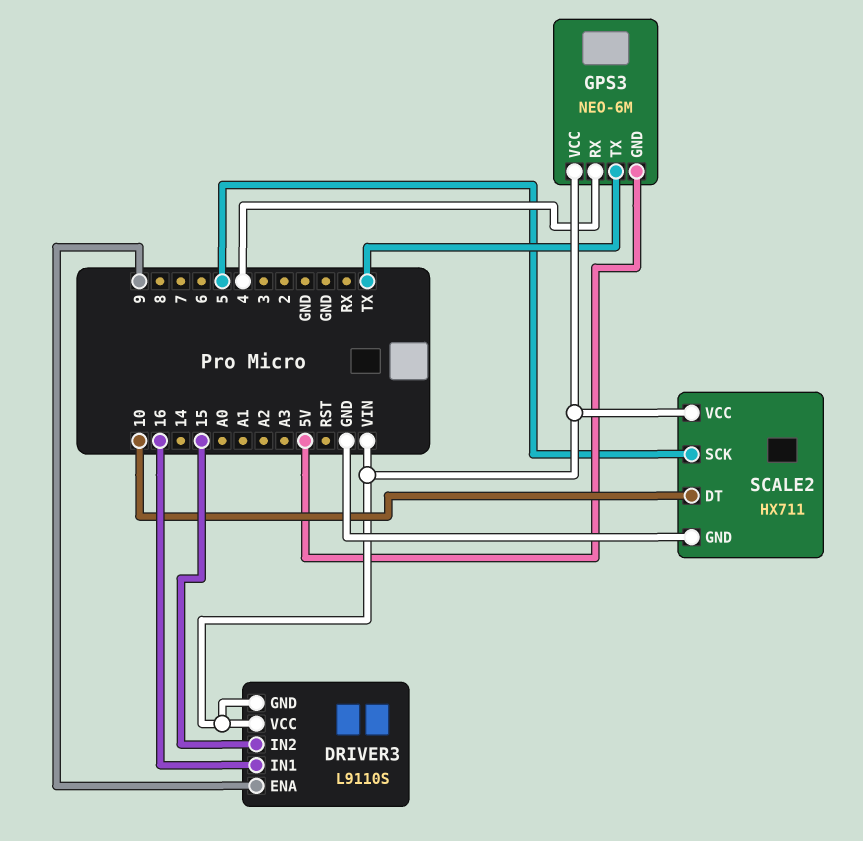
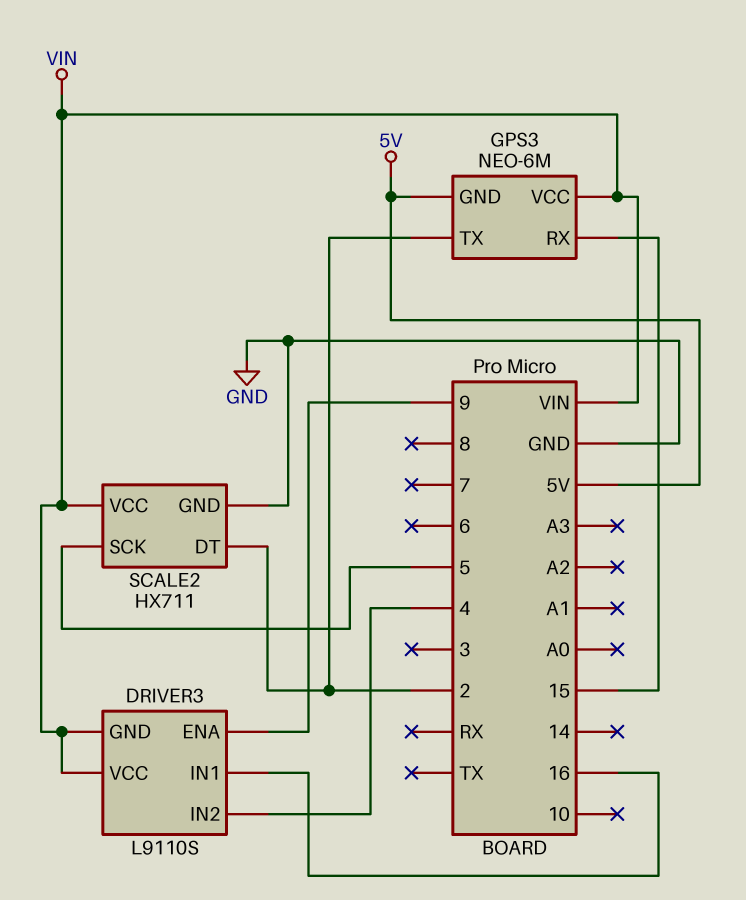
DRIVER3 pin IN2: 15 -> 4
GPS3 pin RX: 4 -> 15
GPS3 pin TX: TX -> 2
SCALE2 pin DT: 10 -> 2

